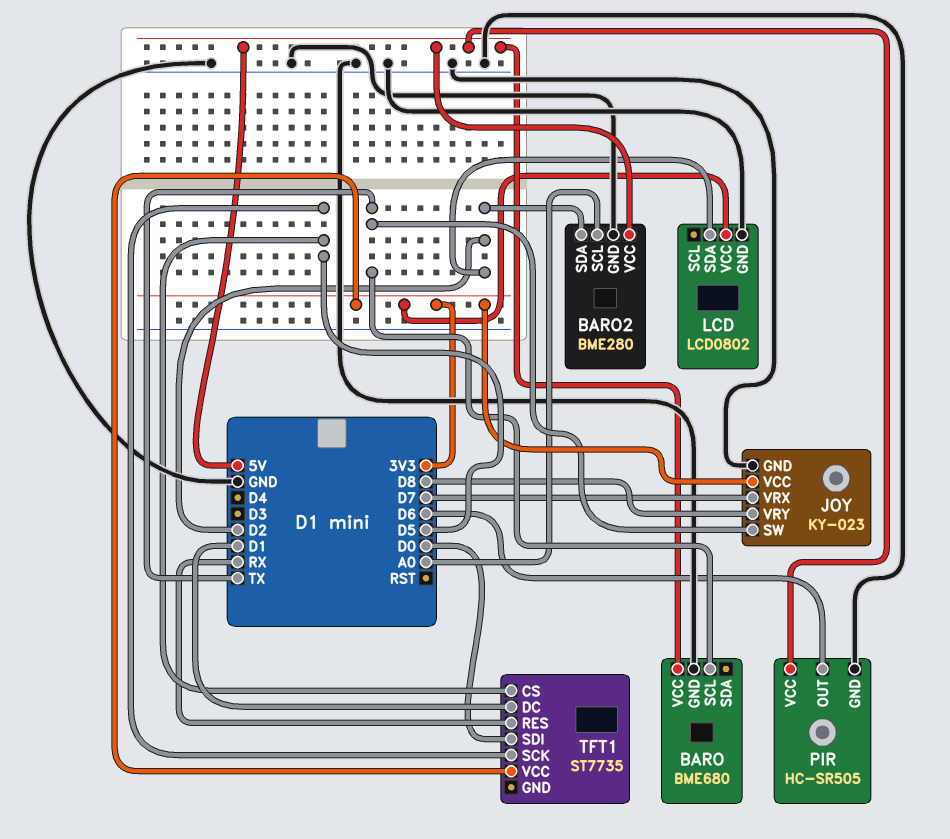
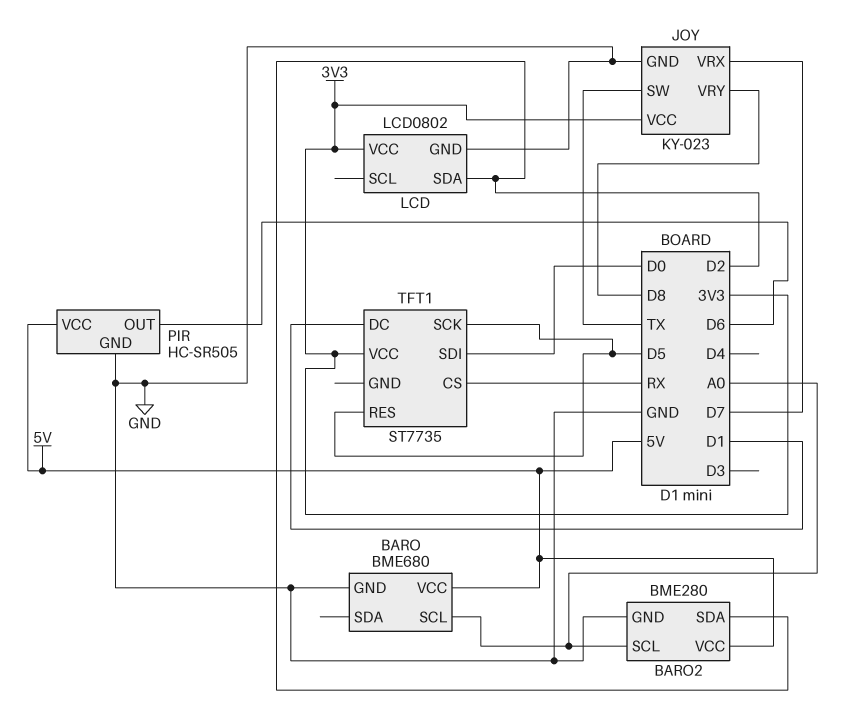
BARO pin SCL: TX -> A0
TFT1 pin CS: D5 -> RX
TFT1 pin RES: RX -> D5

